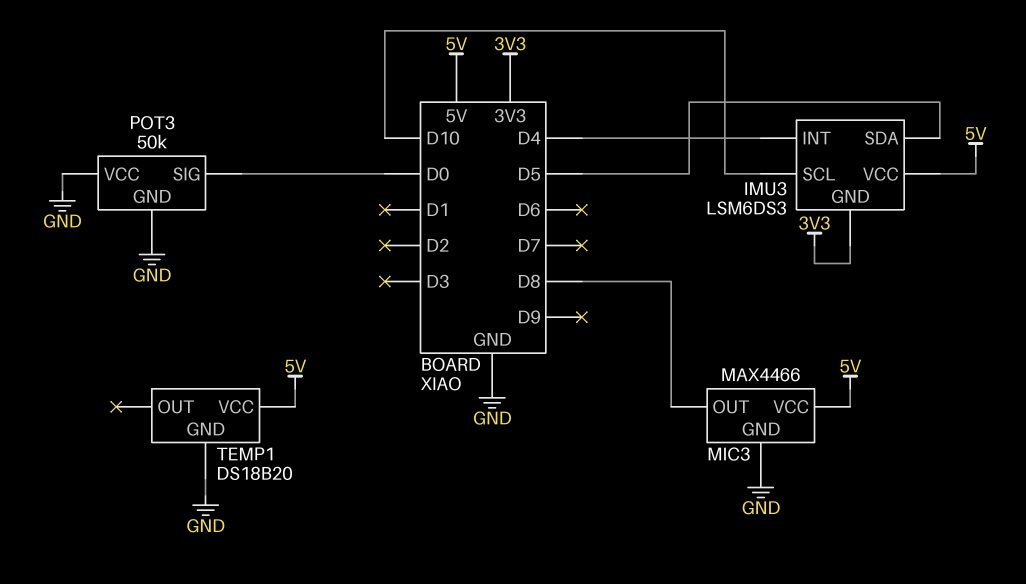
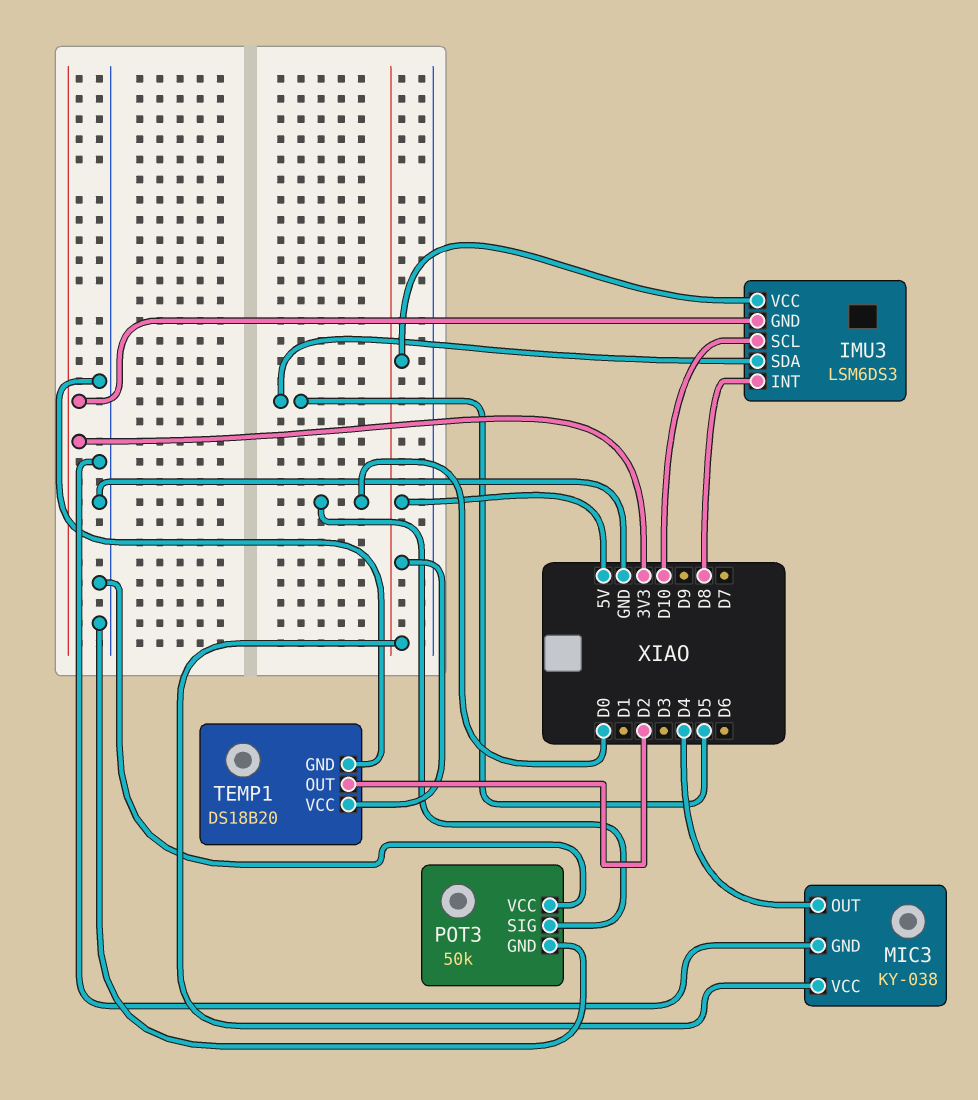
IMU3 pin INT: D4 -> D8
MIC3: MAX4466 -> KY-038
MIC3 pin OUT: D8 -> D4
TEMP1 pin OUT: none -> D2

